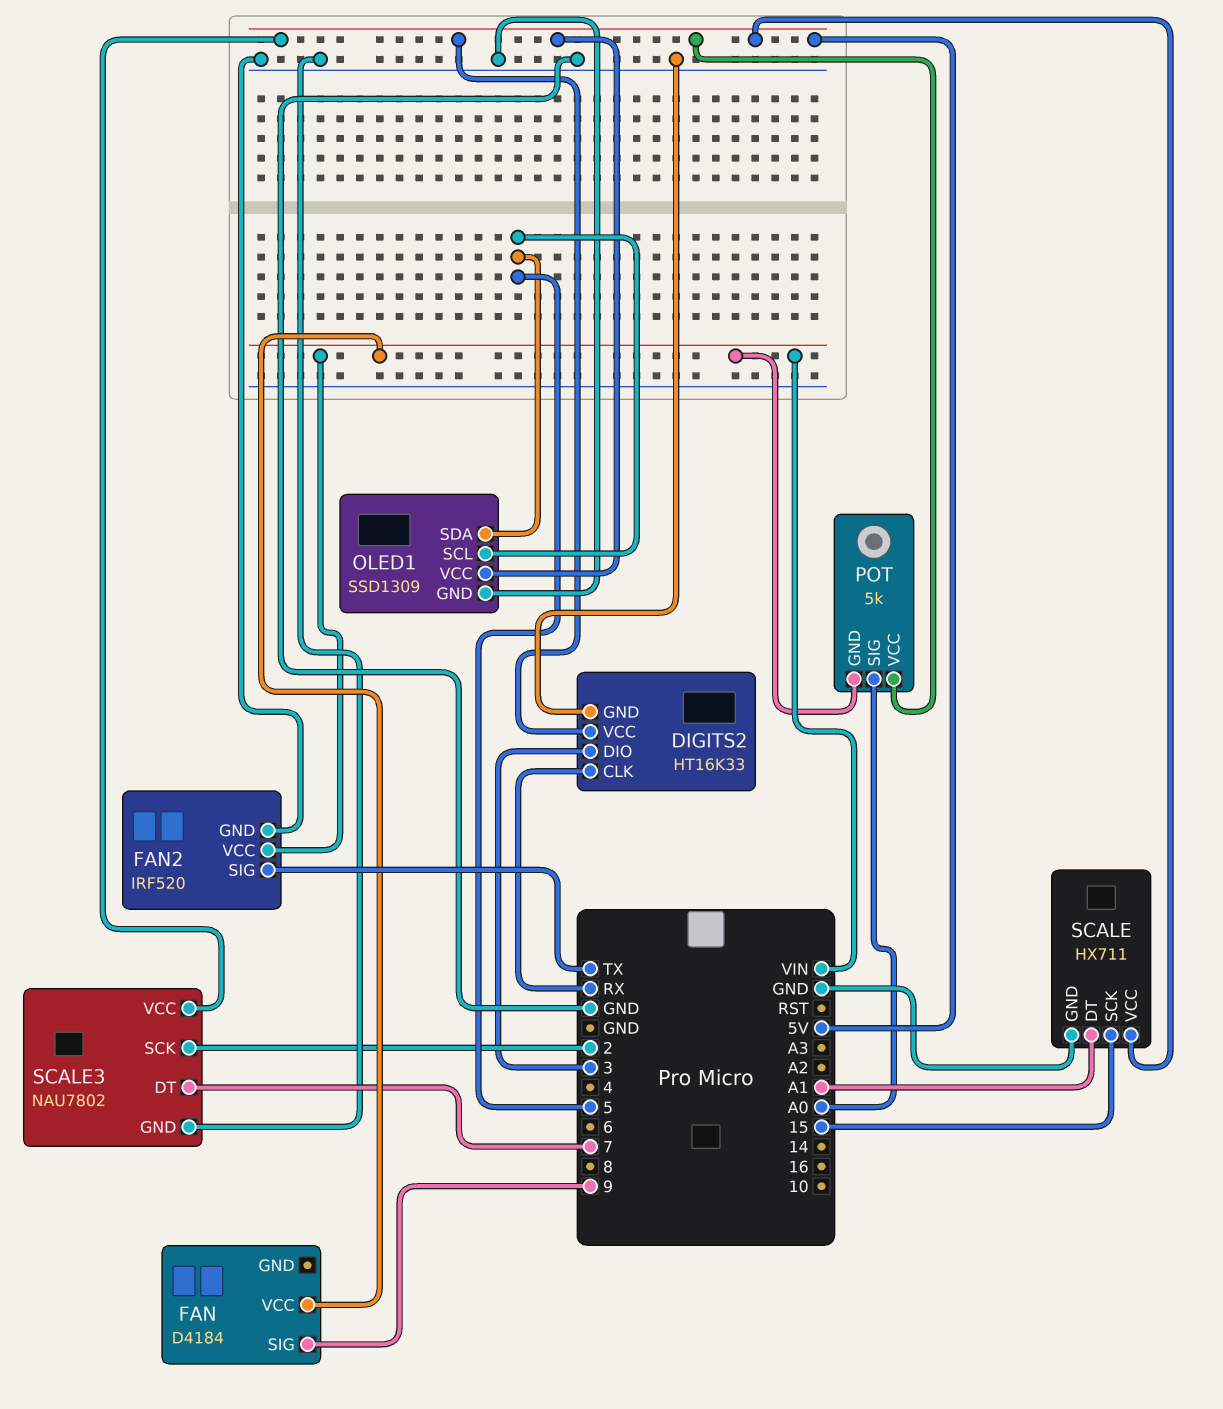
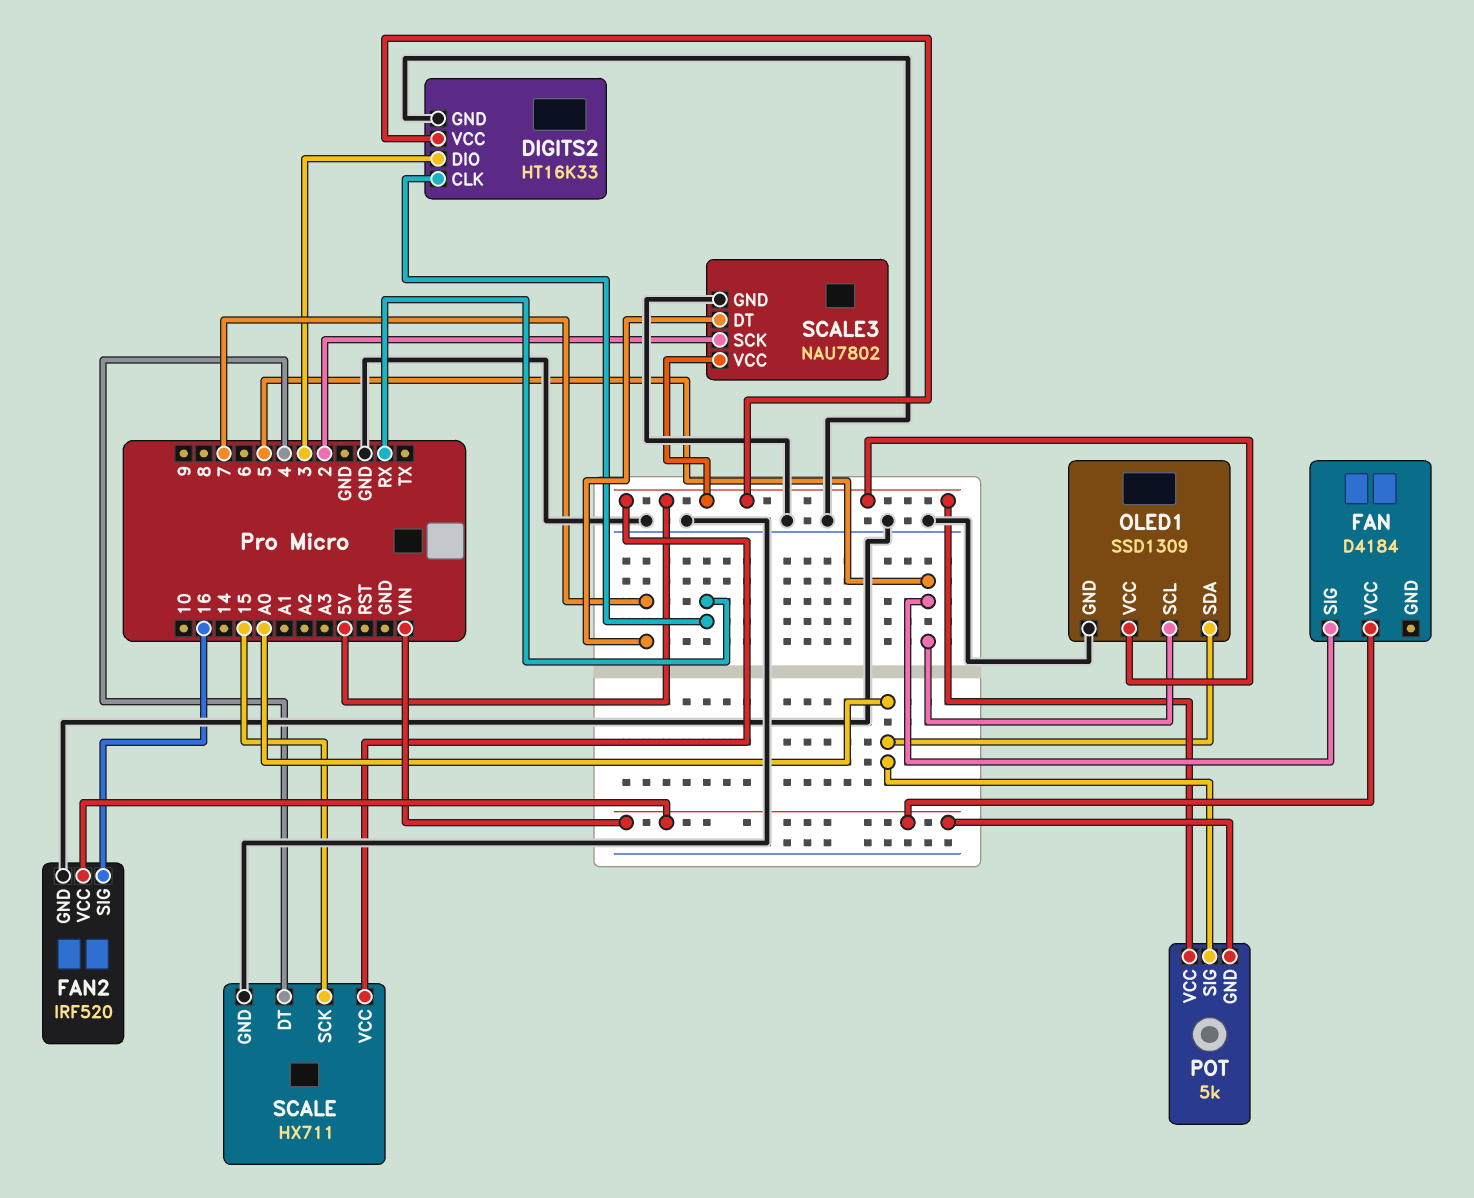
FAN pin SIG: 9 -> 5
FAN2 pin SIG: TX -> 16
OLED1 pin SDA: 5 -> A0
SCALE pin DT: A1 -> 4

